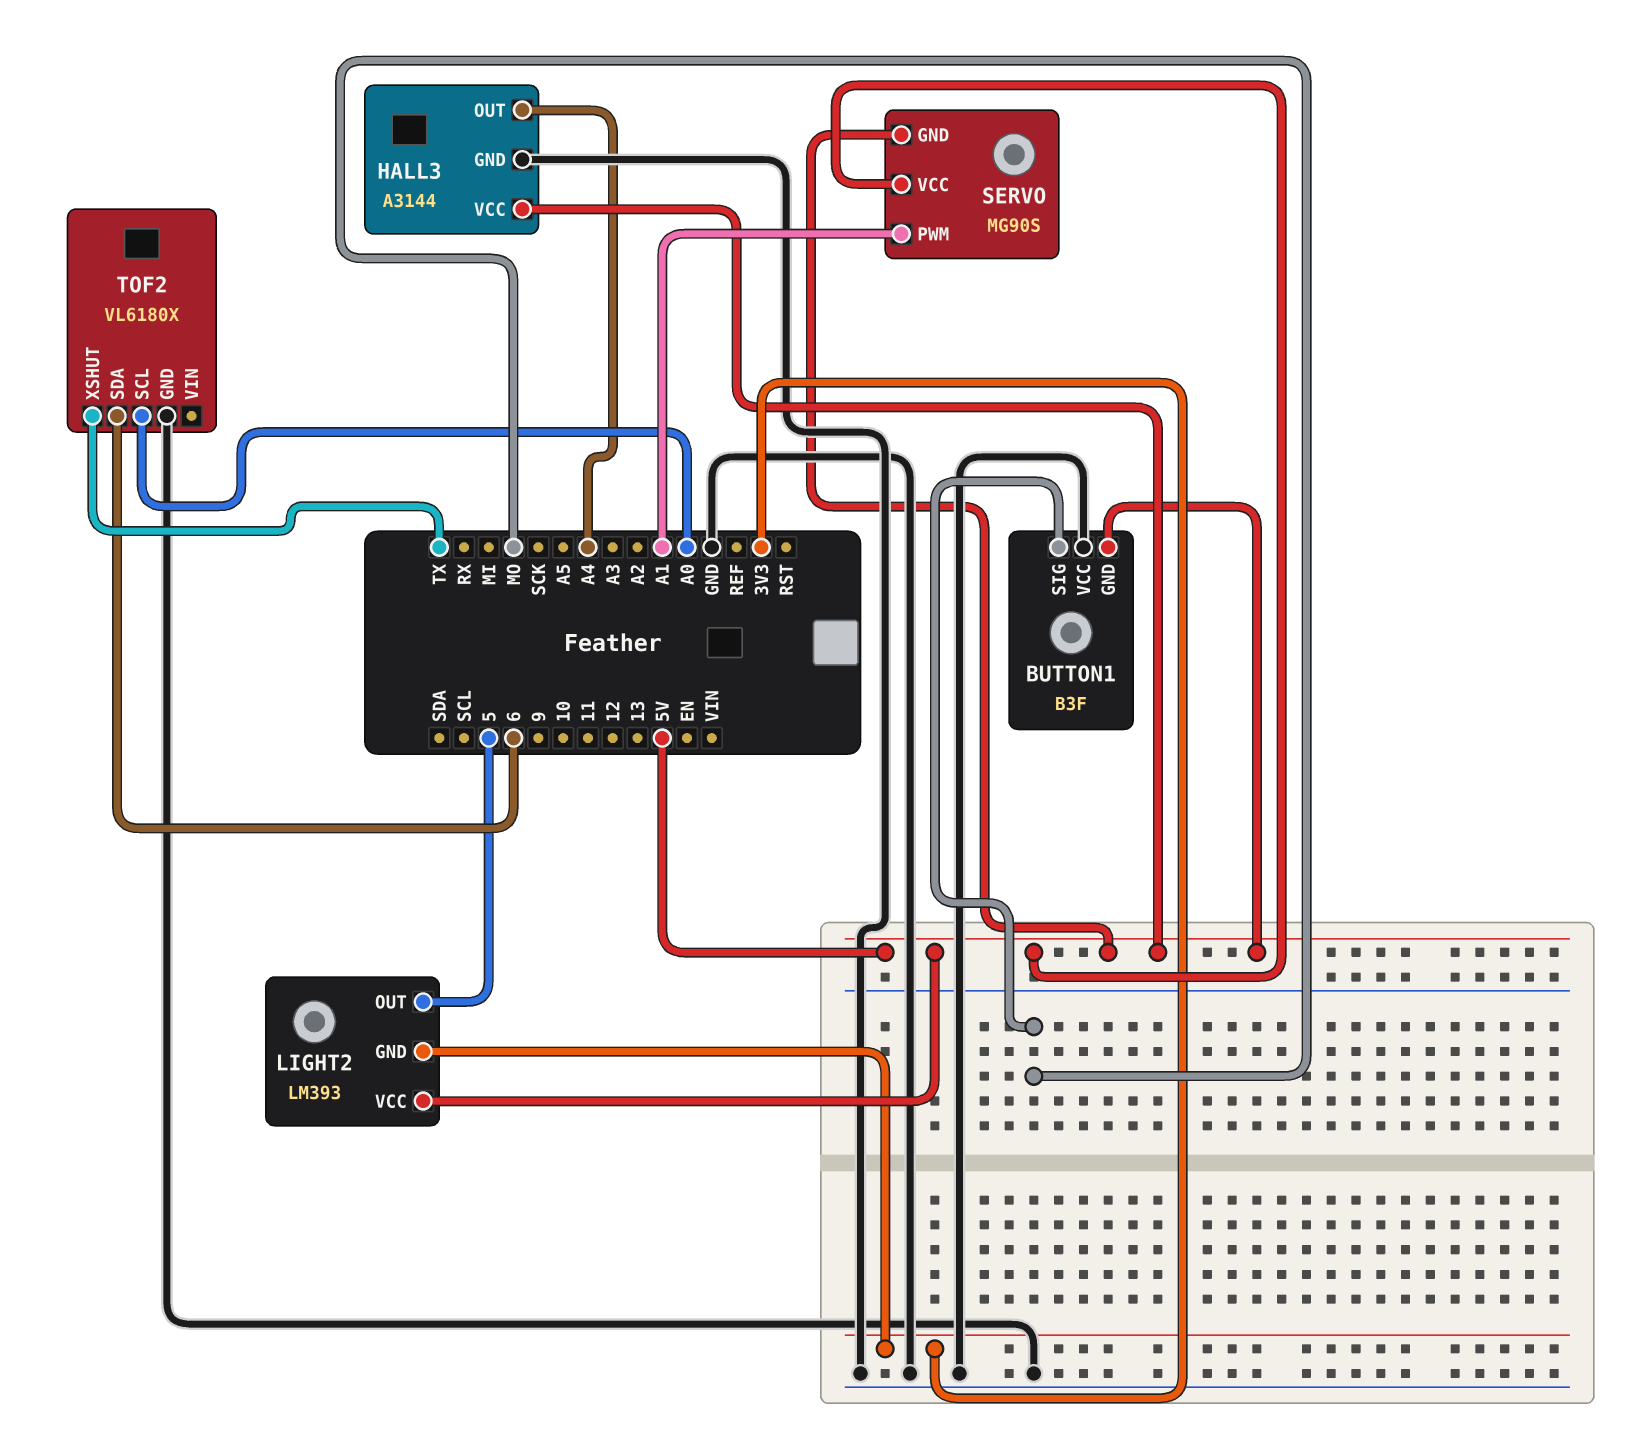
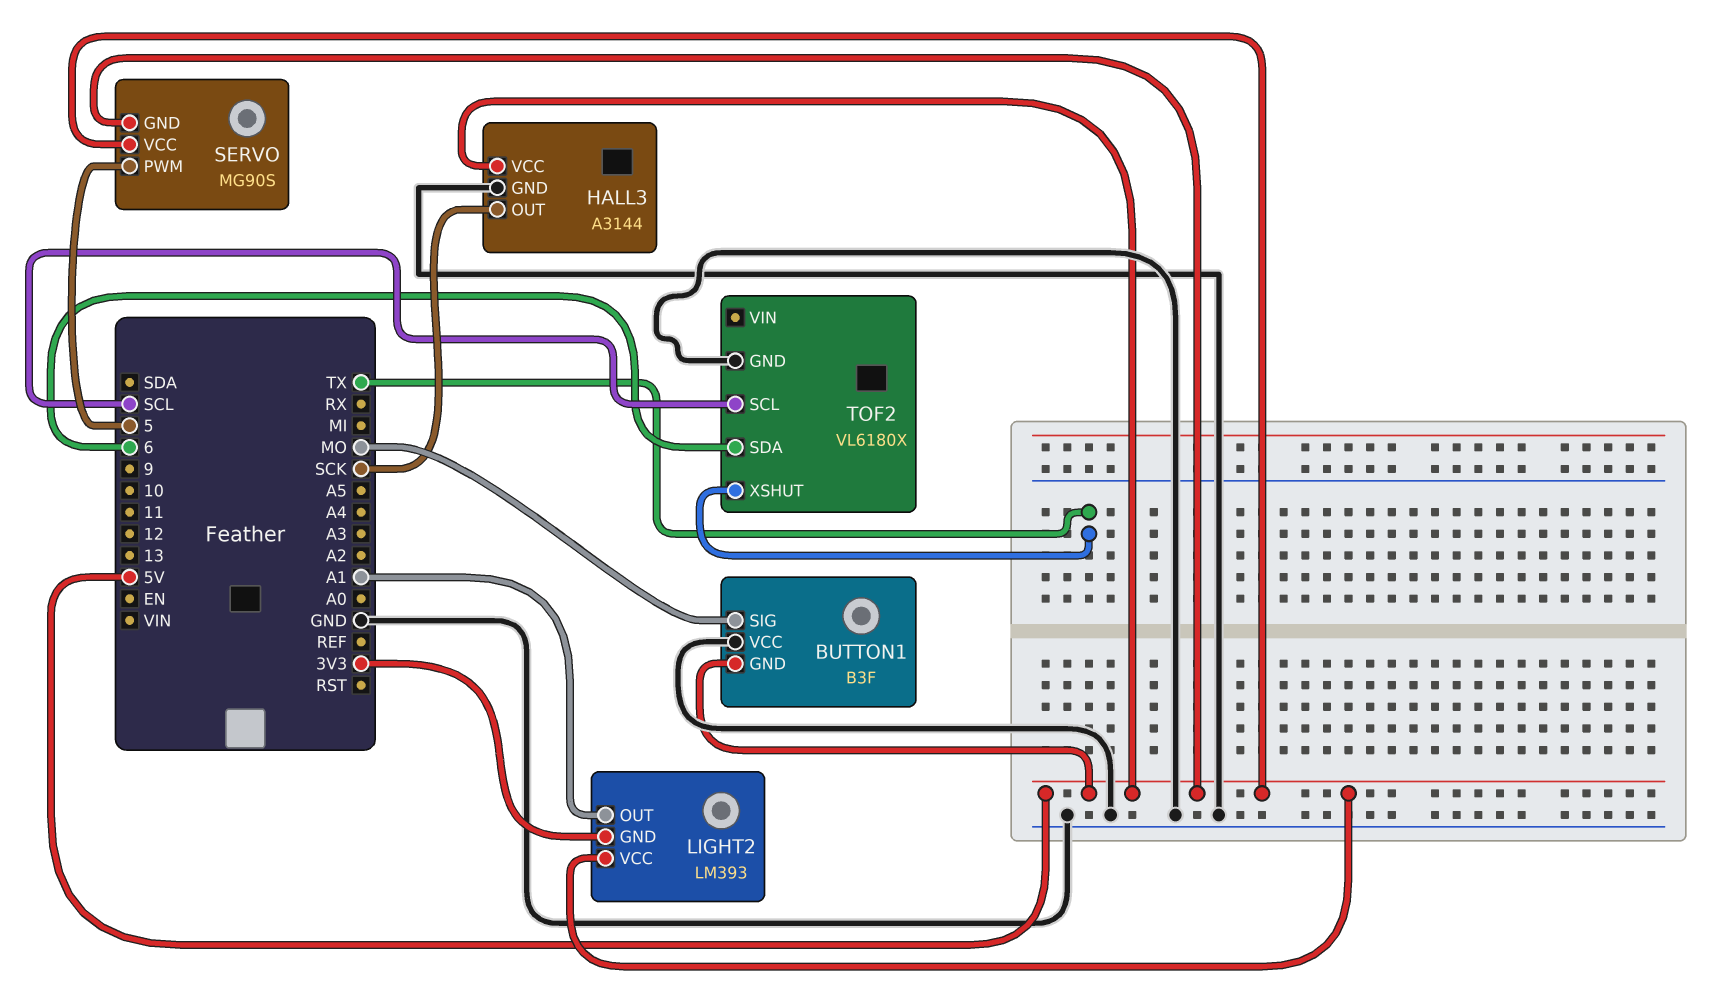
HALL3 pin OUT: A4 -> SCK
LIGHT2 pin OUT: 5 -> A1
SERVO pin PWM: A1 -> 5
TOF2 pin SCL: A0 -> SCL

